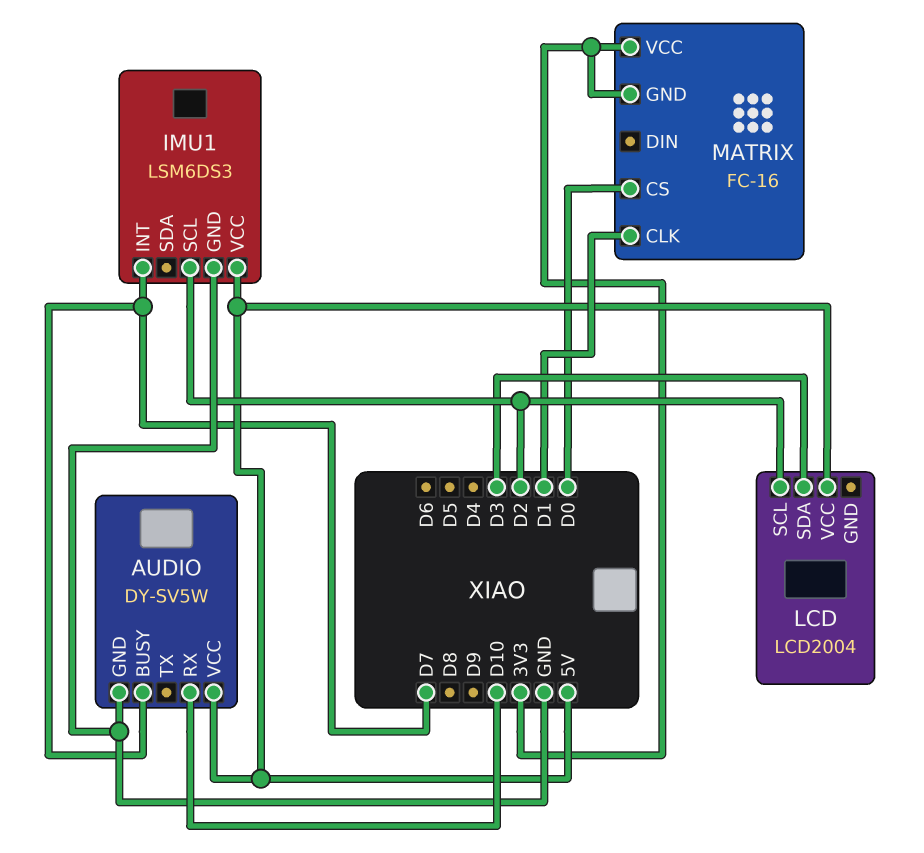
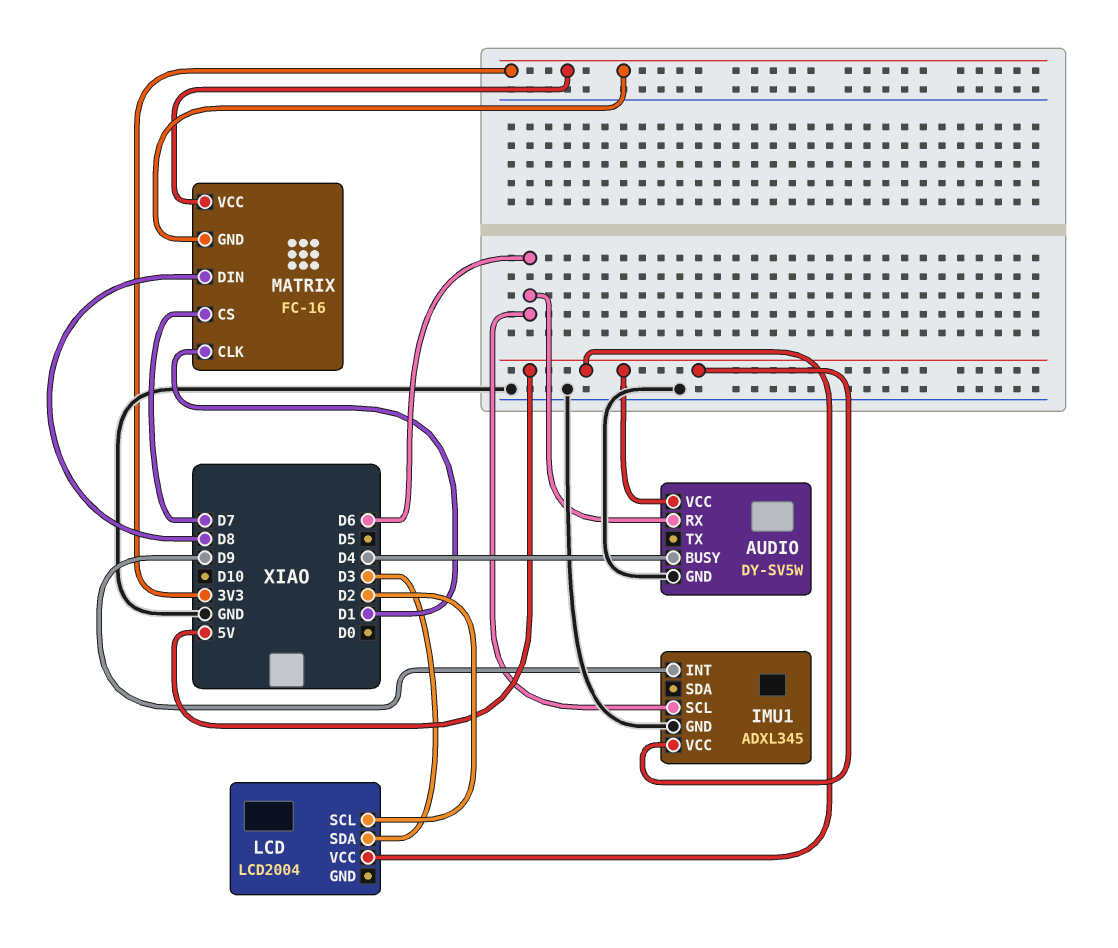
AUDIO pin BUSY: D7 -> D4
AUDIO pin RX: D10 -> D6
IMU1: LSM6DS3 -> ADXL345
IMU1 pin INT: D7 -> D9
IMU1 pin SCL: D2 -> D6
MATRIX pin CS: D0 -> D7
MATRIX pin DIN: none -> D8

